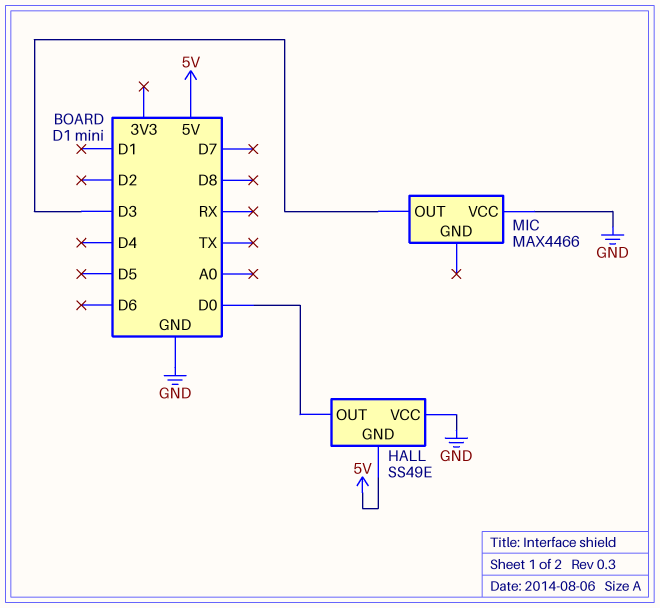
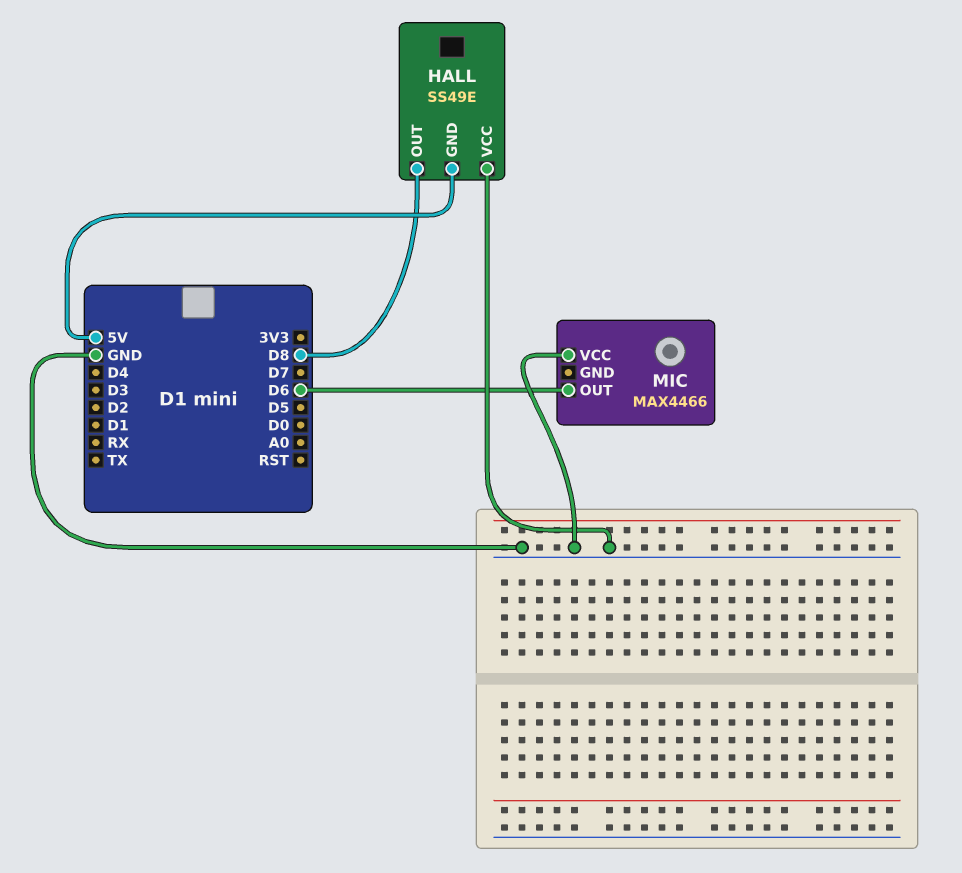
HALL pin OUT: D0 -> D8
MIC pin OUT: D3 -> D6

